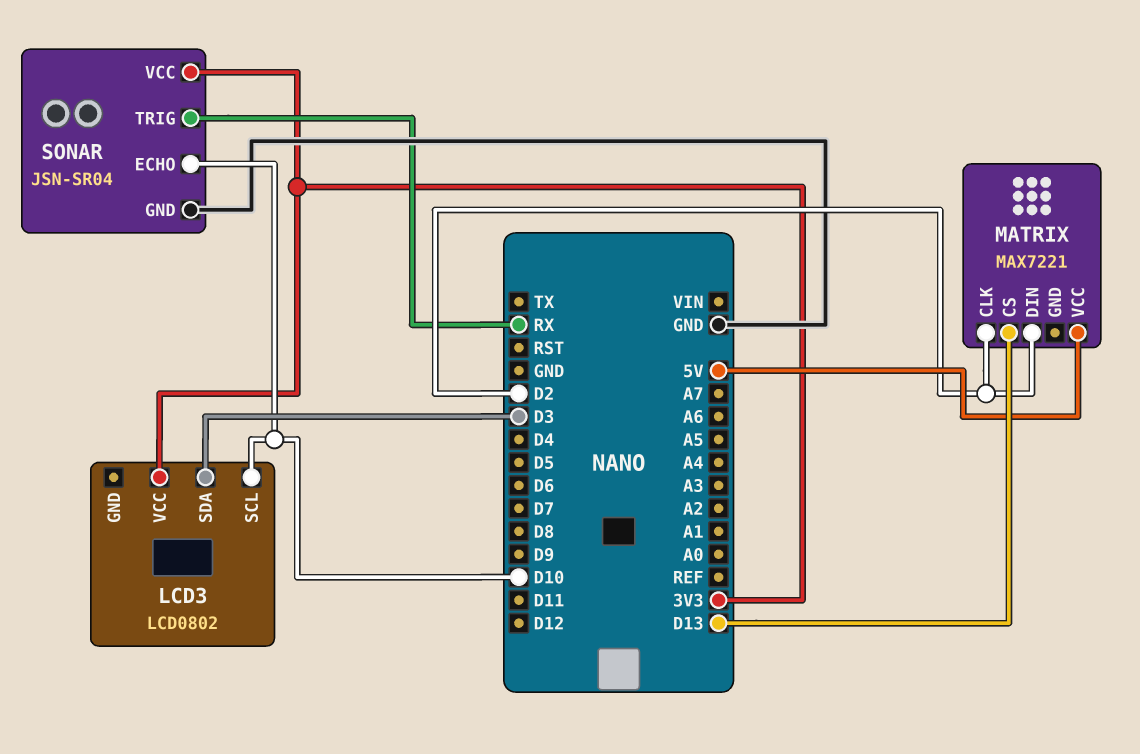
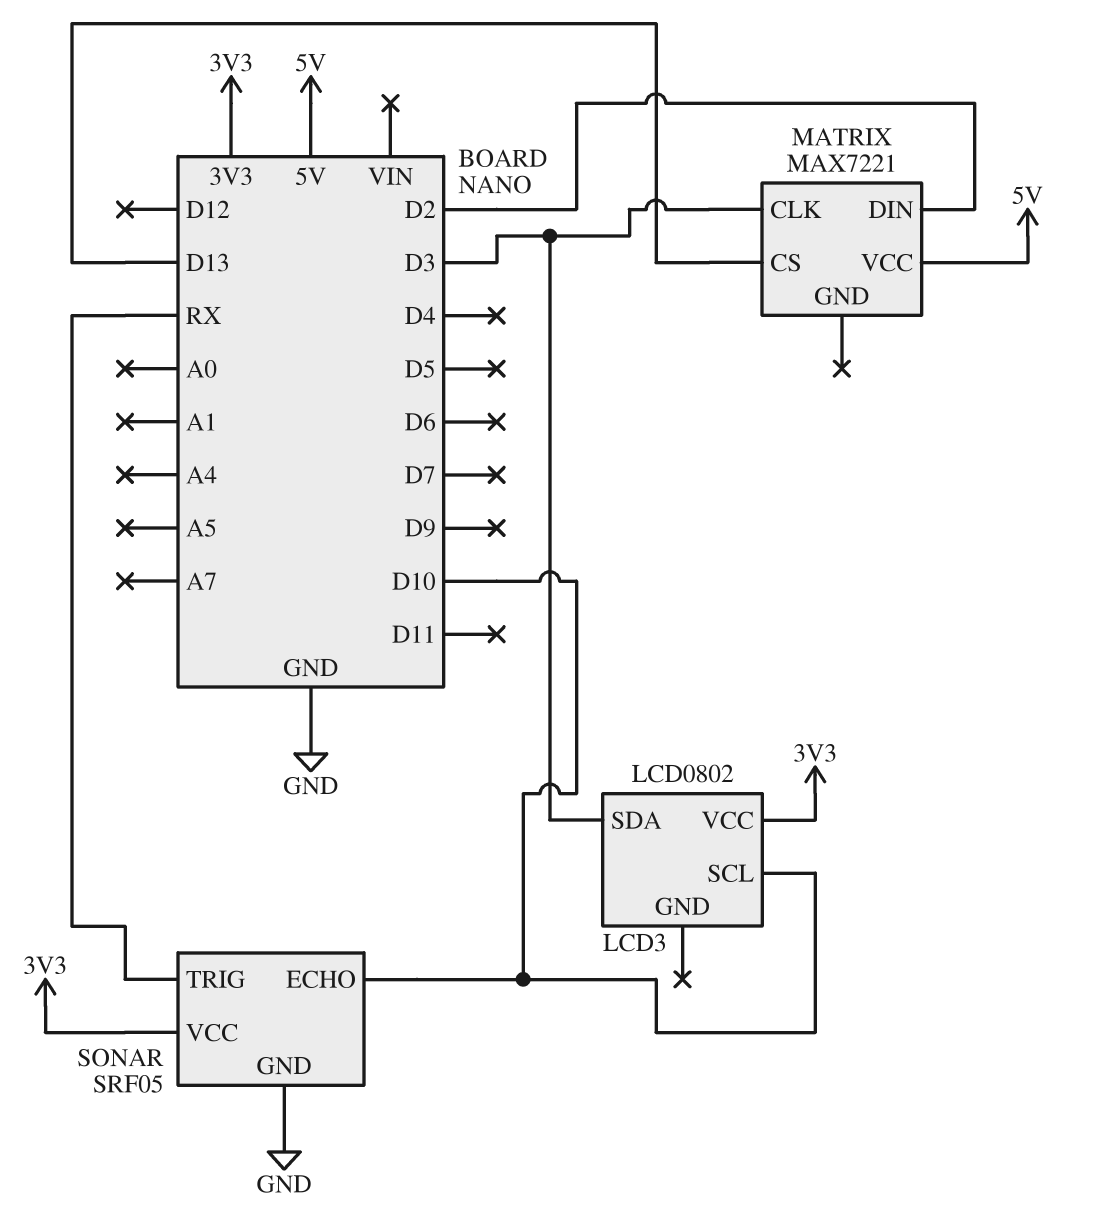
MATRIX pin CLK: D2 -> D3
SONAR: JSN-SR04 -> SRF05

